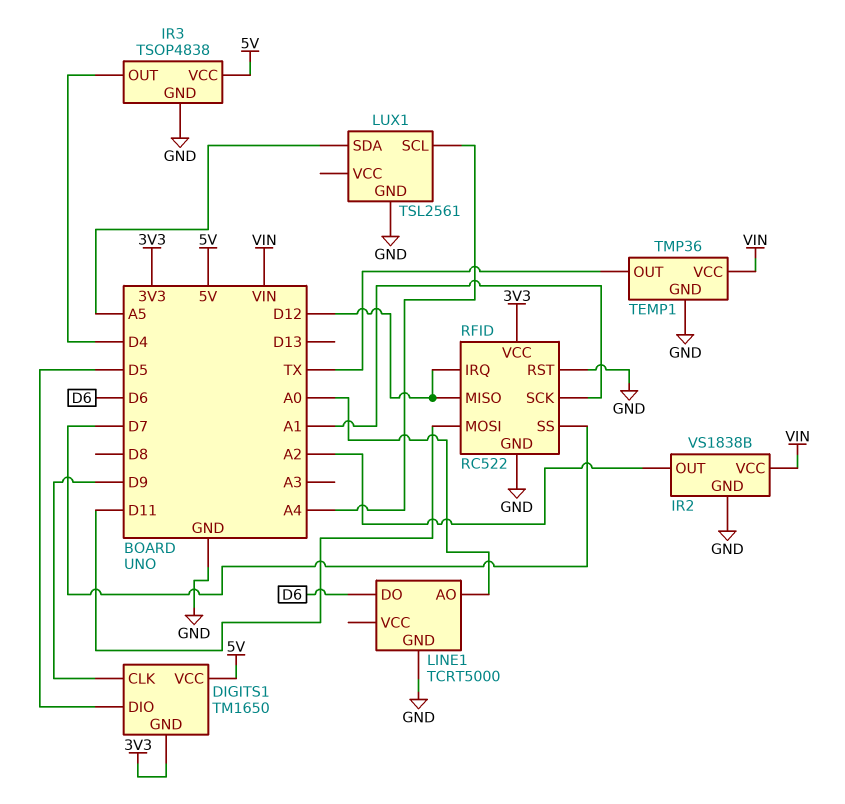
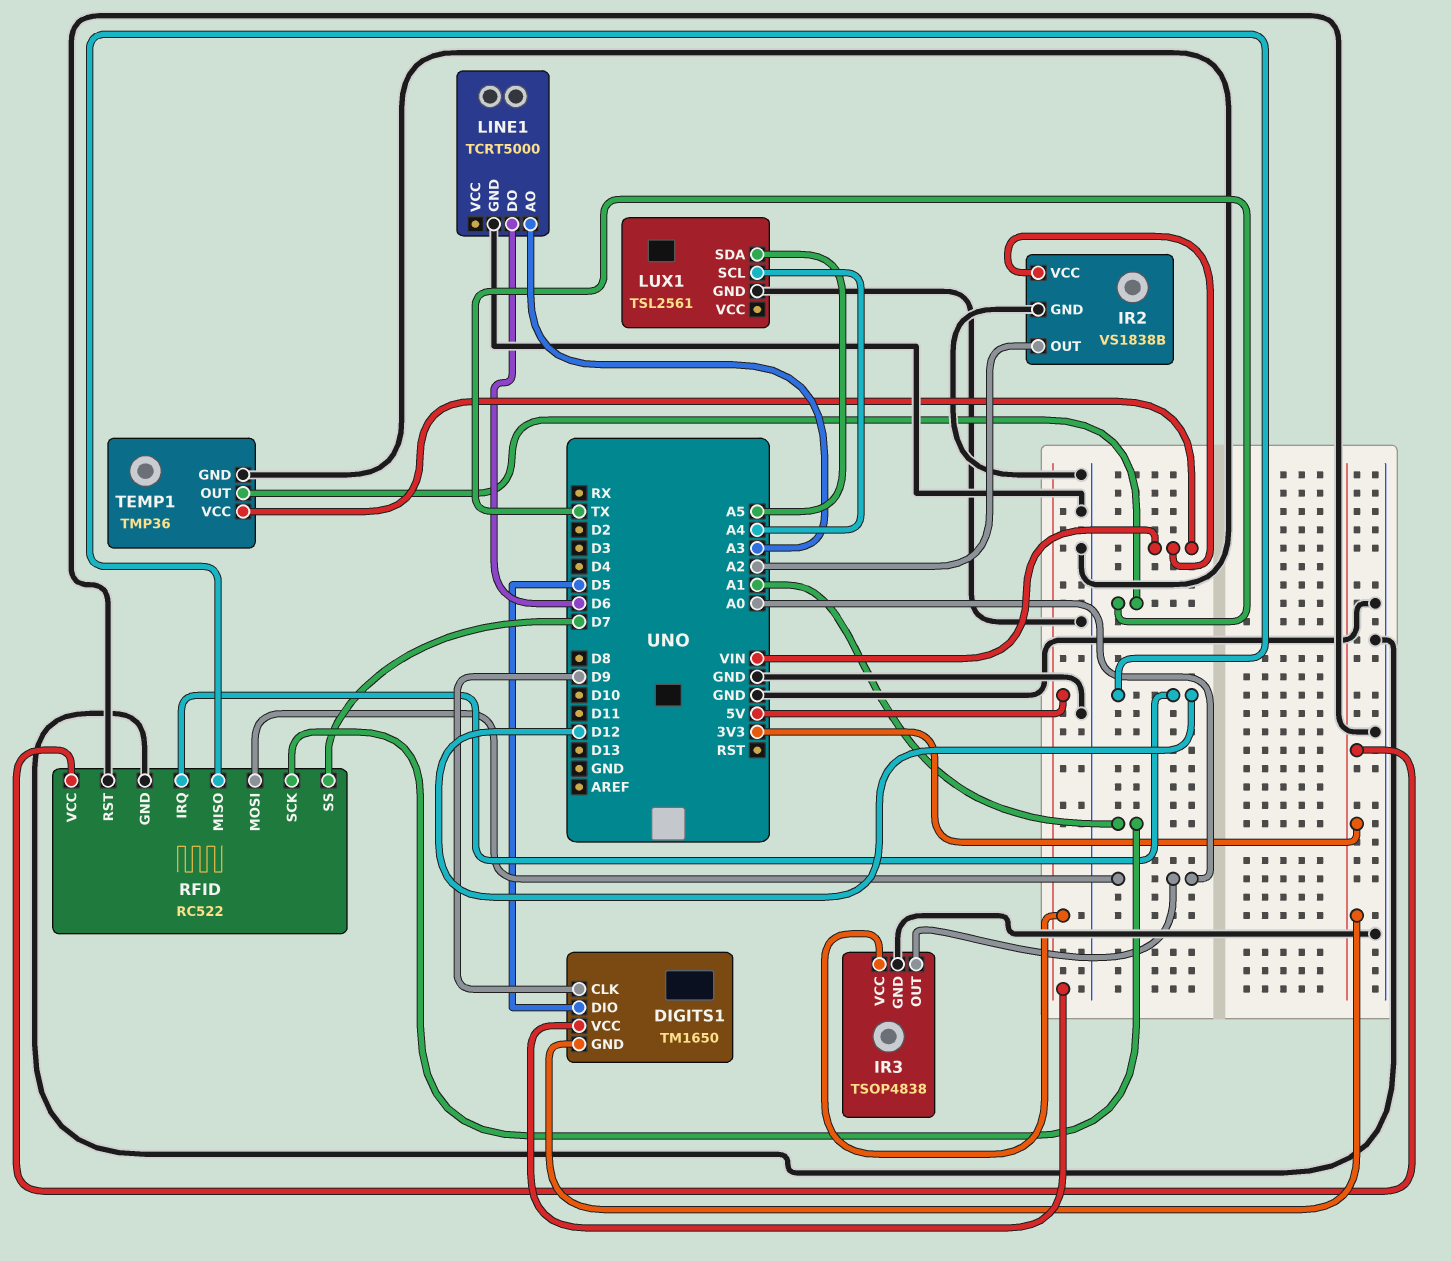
IR3 pin OUT: D4 -> A0
LINE1 pin AO: A0 -> A3
RFID pin MOSI: D11 -> A0

